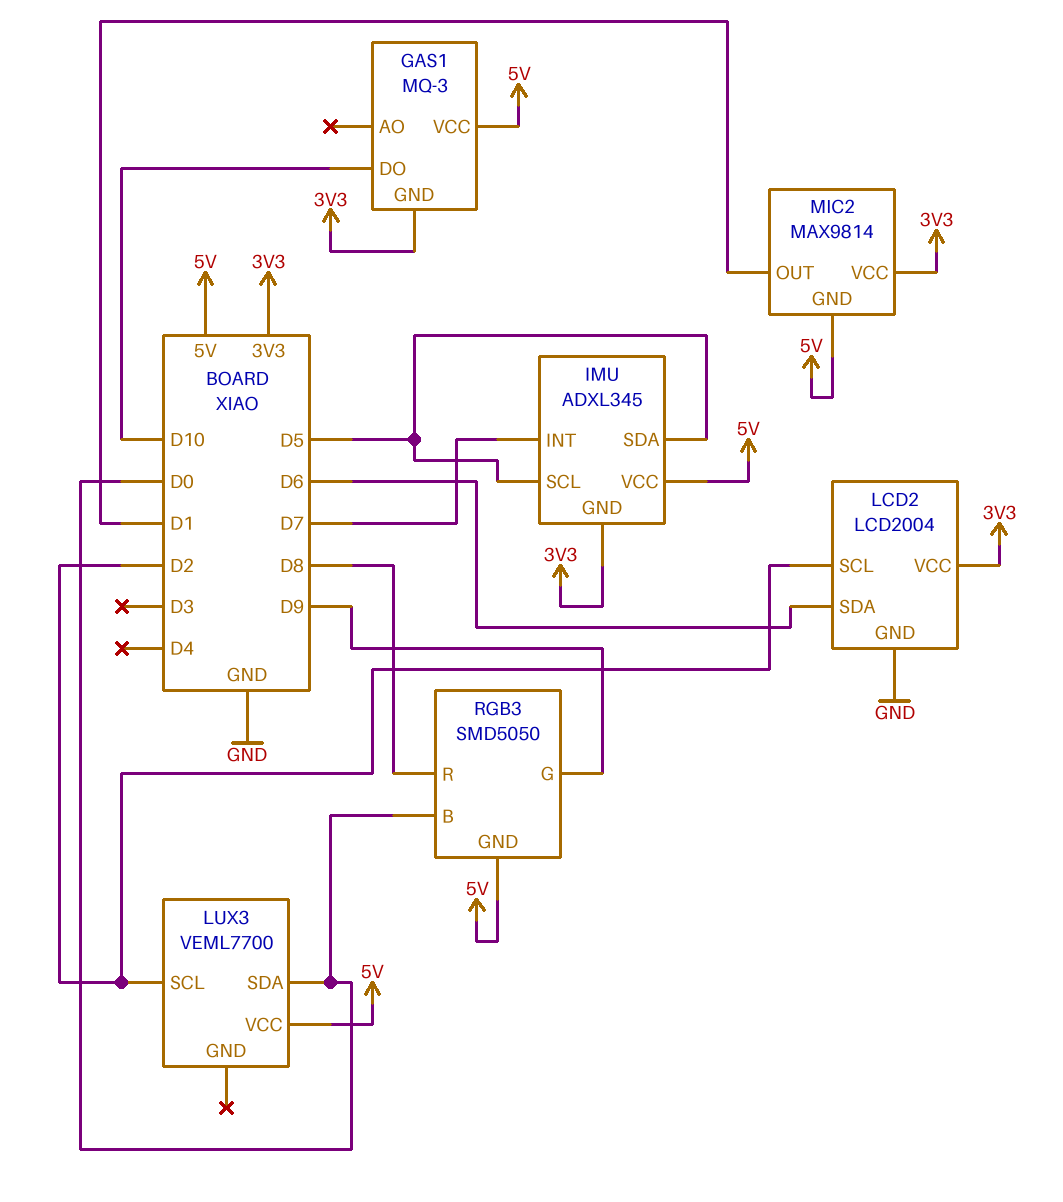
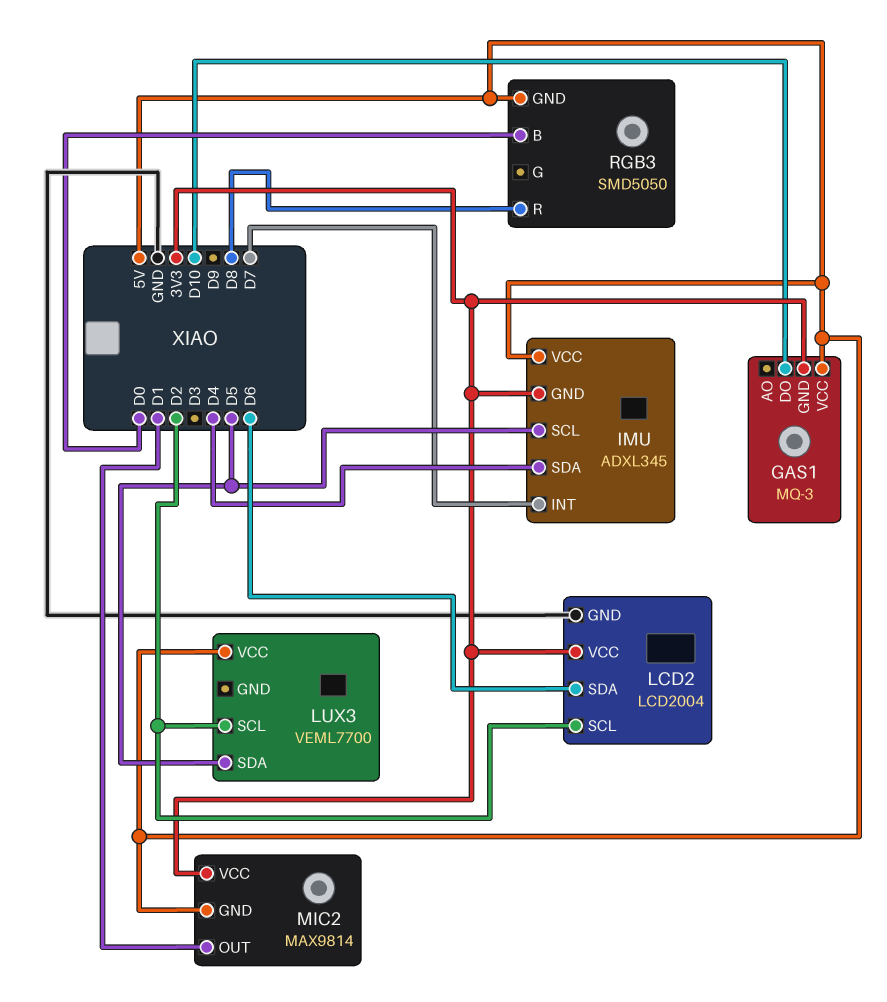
IMU pin SDA: D5 -> D4
LUX3 pin SDA: D0 -> D5
RGB3 pin G: D9 -> none

